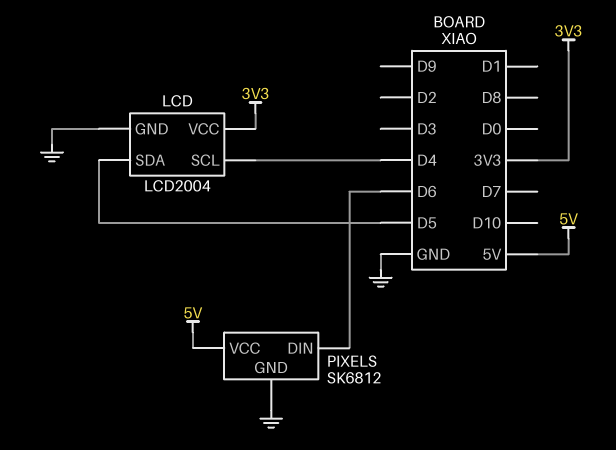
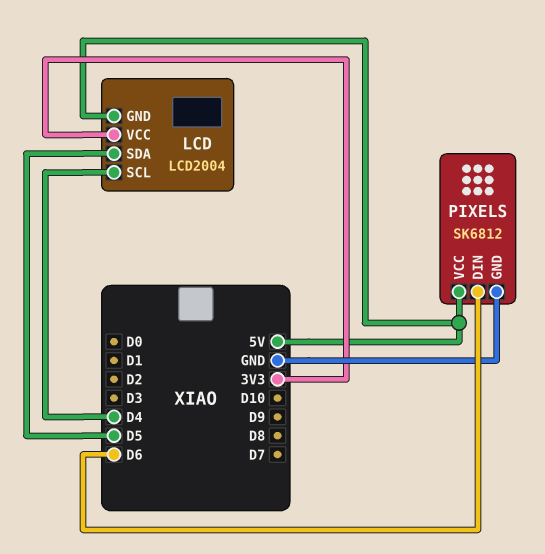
LCD pin GND: GND -> 5V

